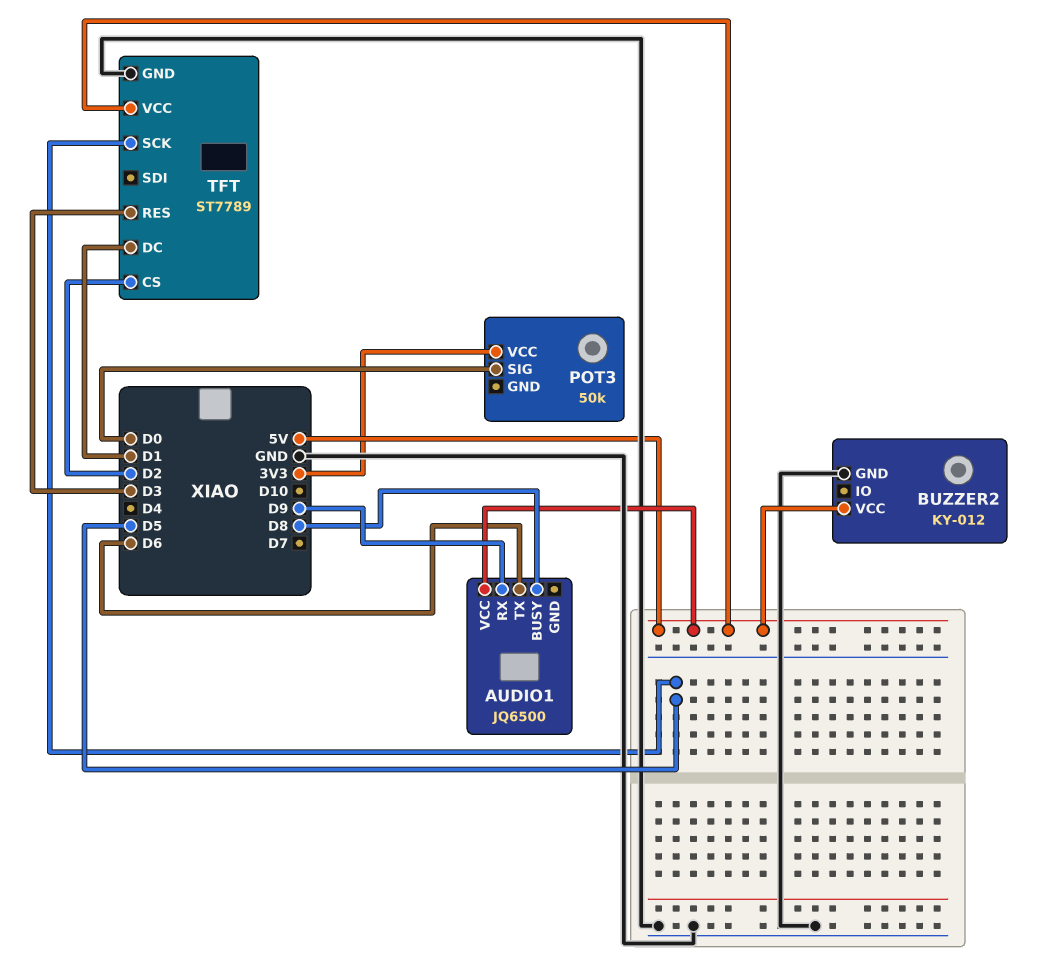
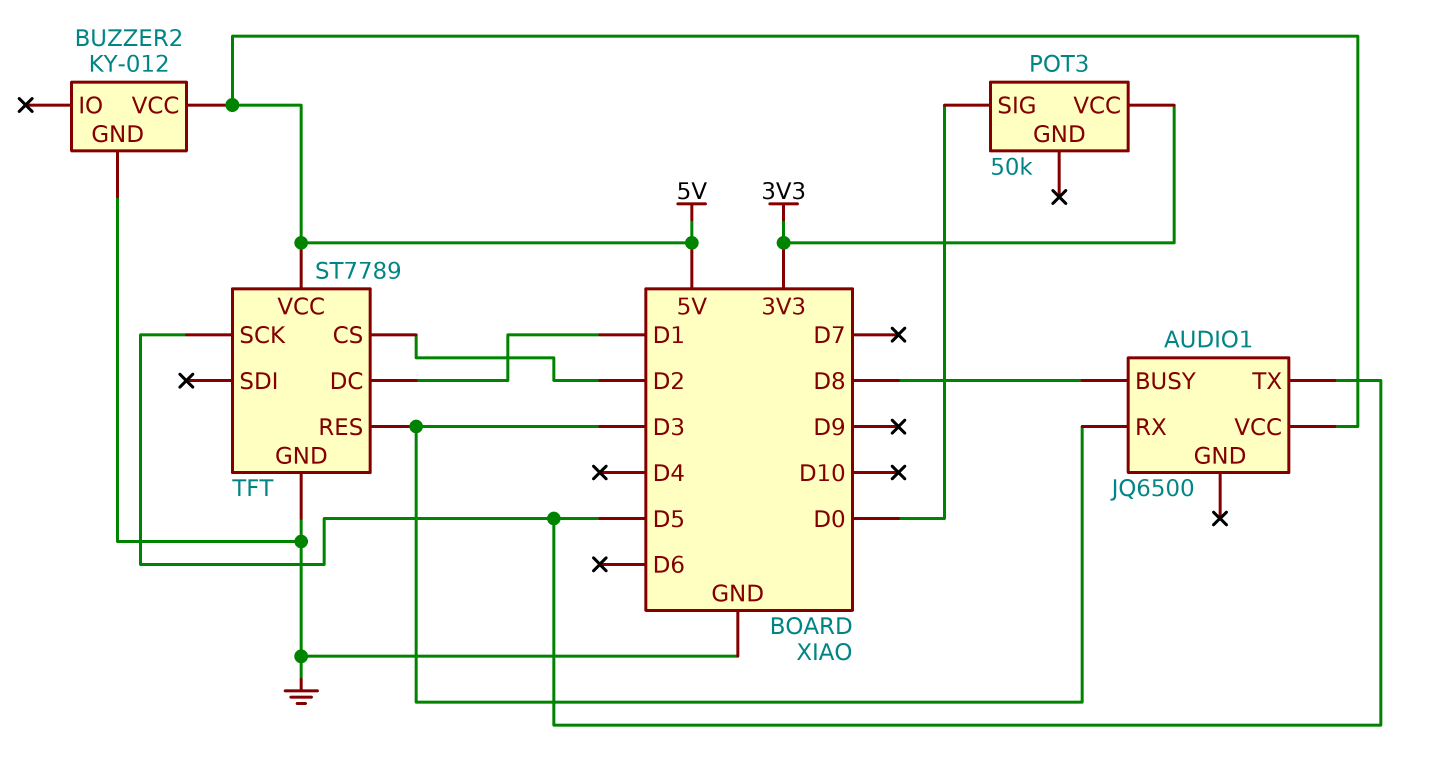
AUDIO1 pin RX: D9 -> D3
AUDIO1 pin TX: D6 -> D5

